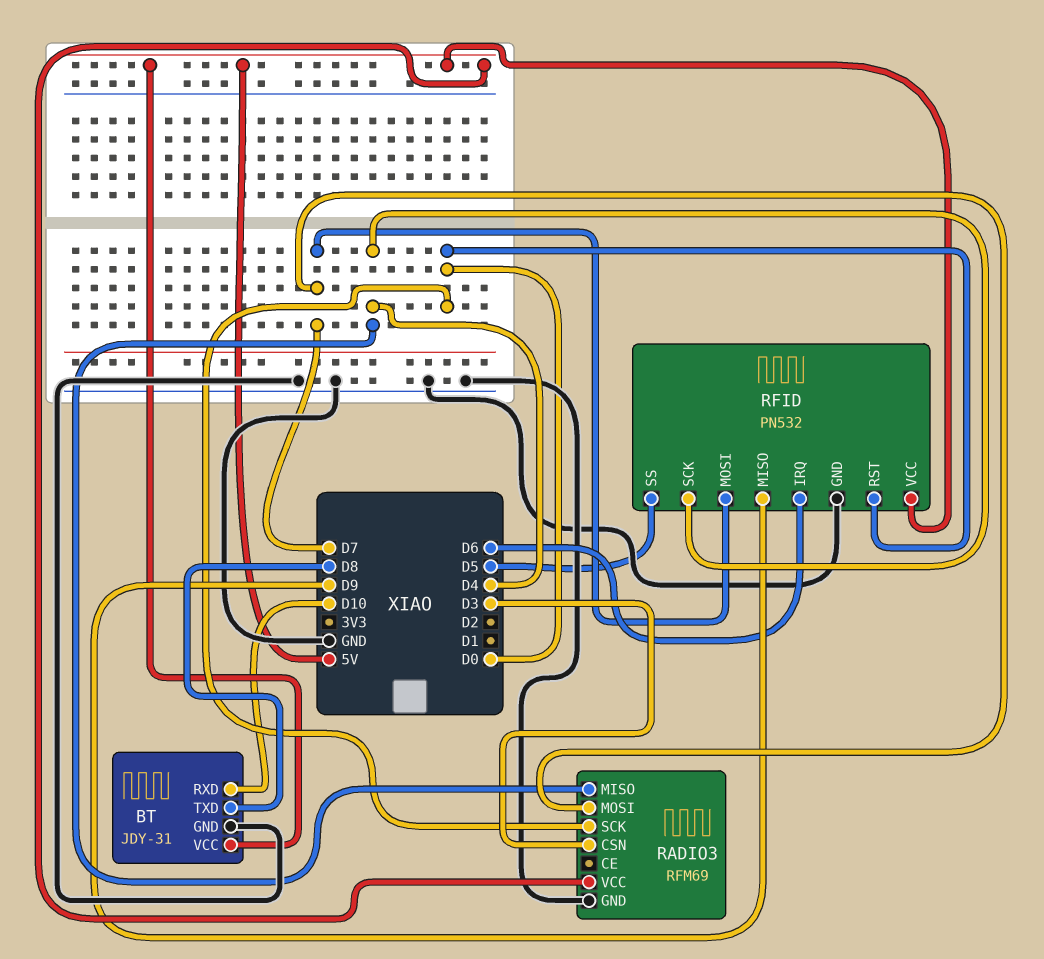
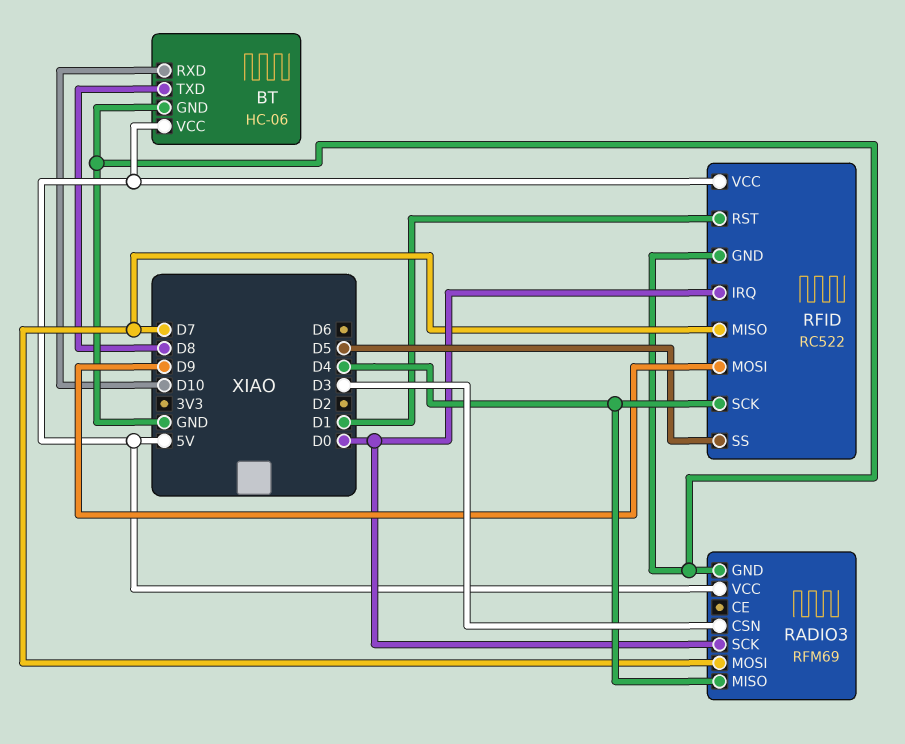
BT: JDY-31 -> HC-06
RFID: PN532 -> RC522
RFID pin IRQ: D6 -> D0
RFID pin MISO: D9 -> D7
RFID pin MOSI: D7 -> D9
RFID pin RST: D0 -> D1

